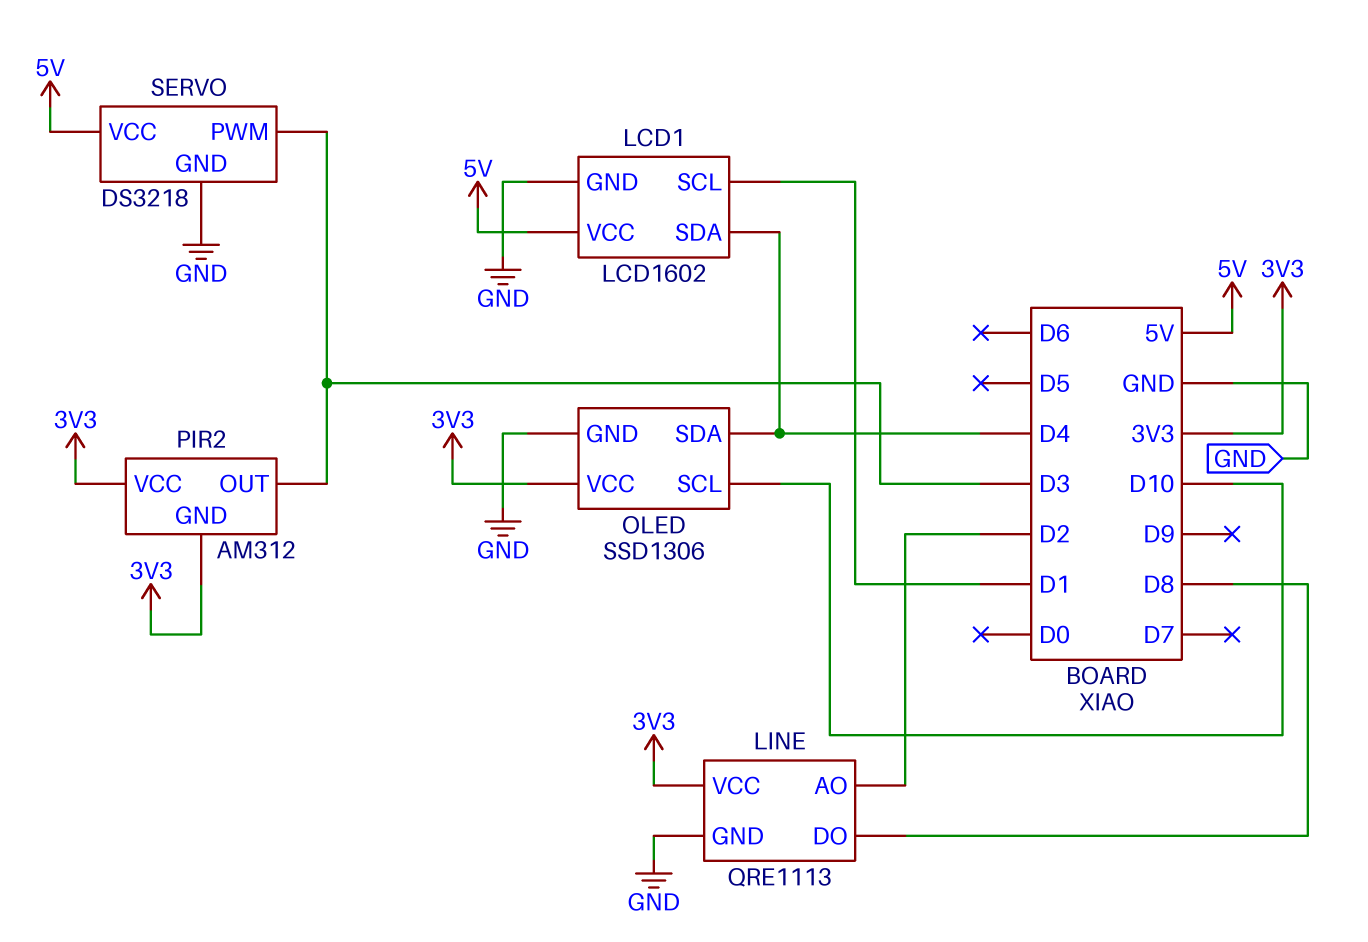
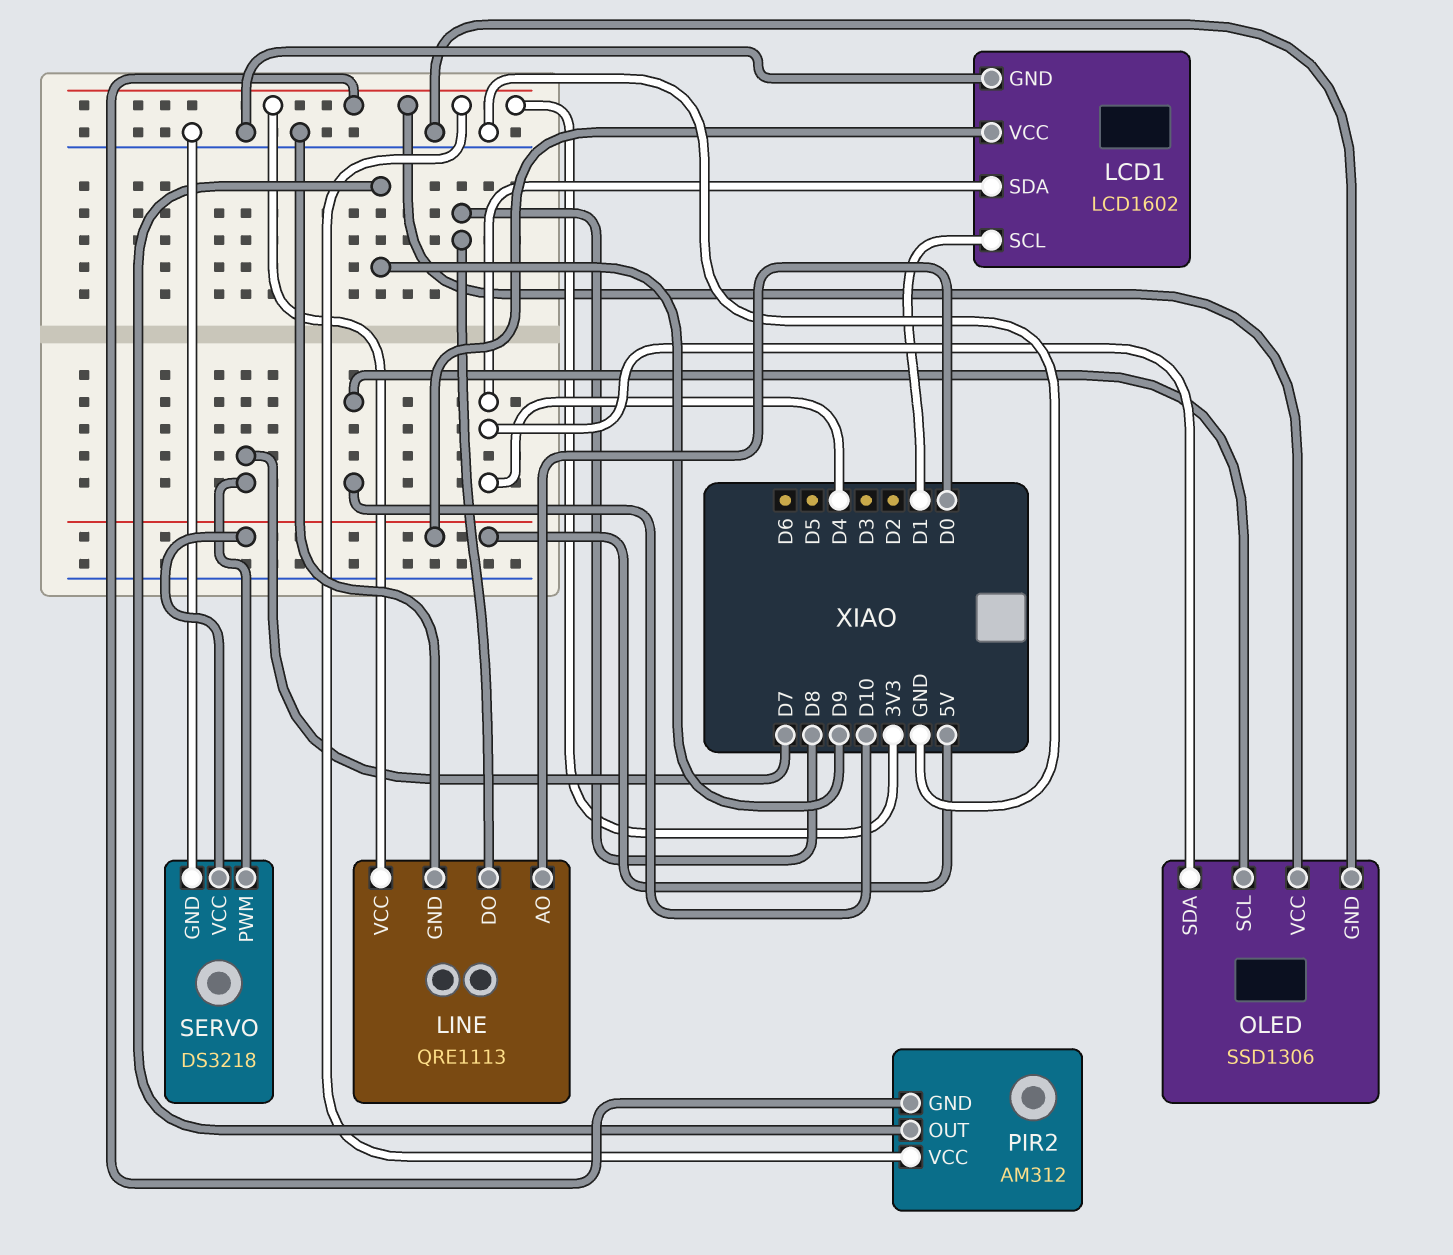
LINE pin AO: D2 -> D0
PIR2 pin OUT: D3 -> D9
SERVO pin PWM: D3 -> D7

